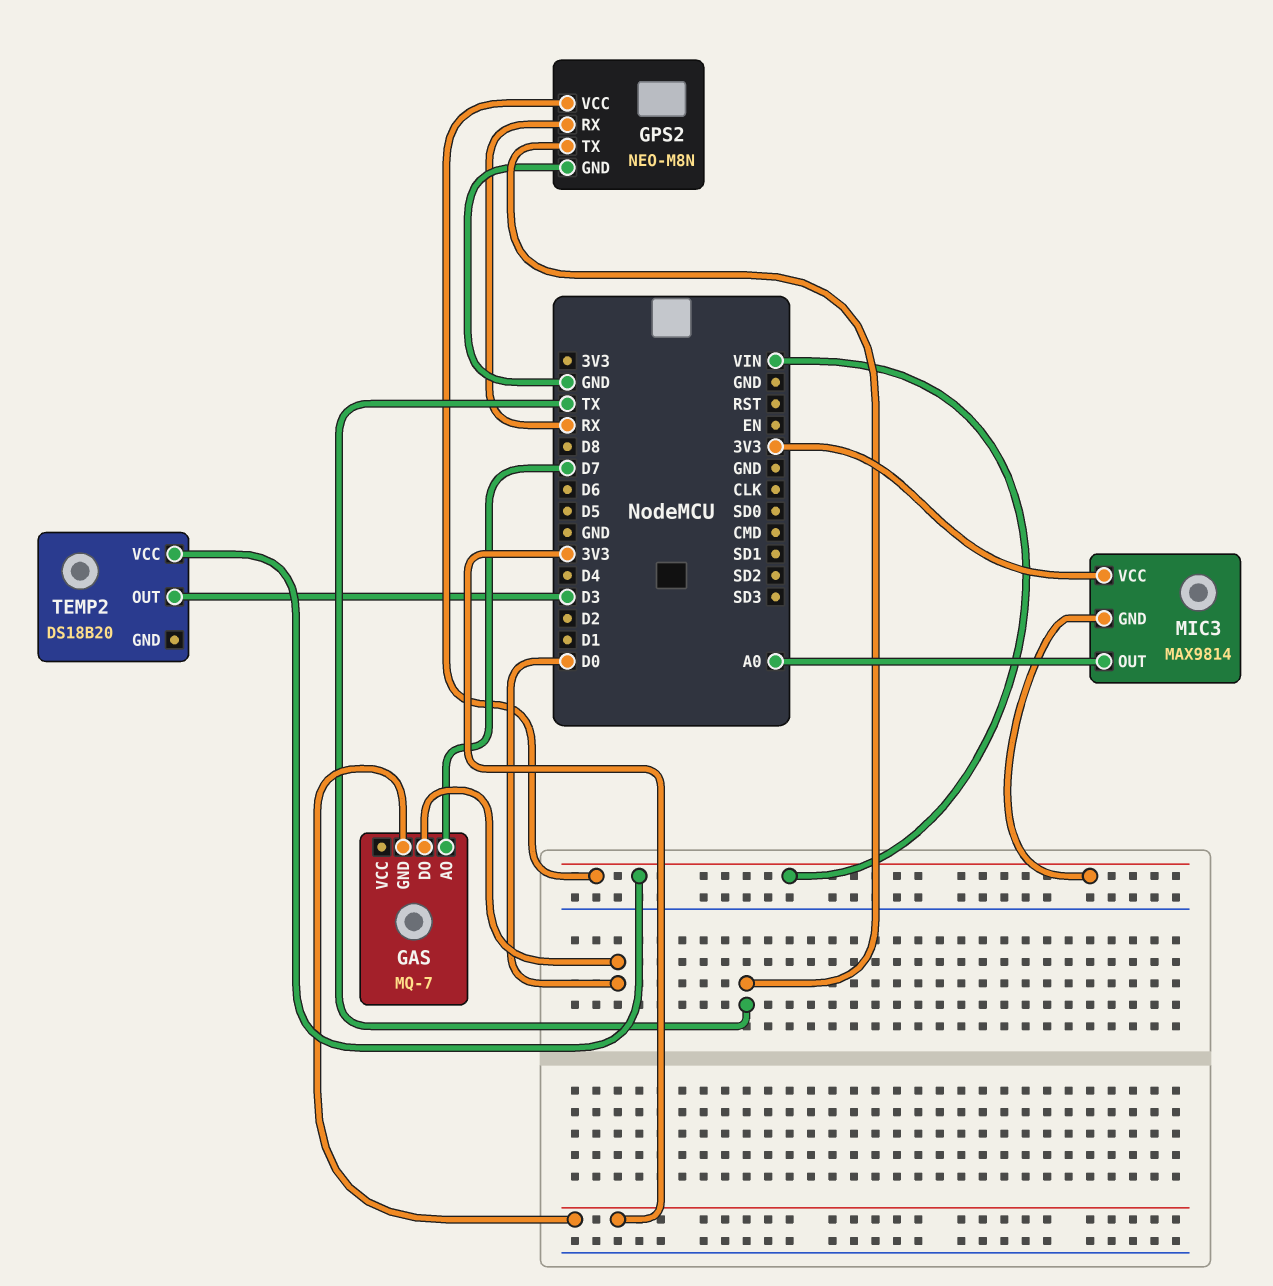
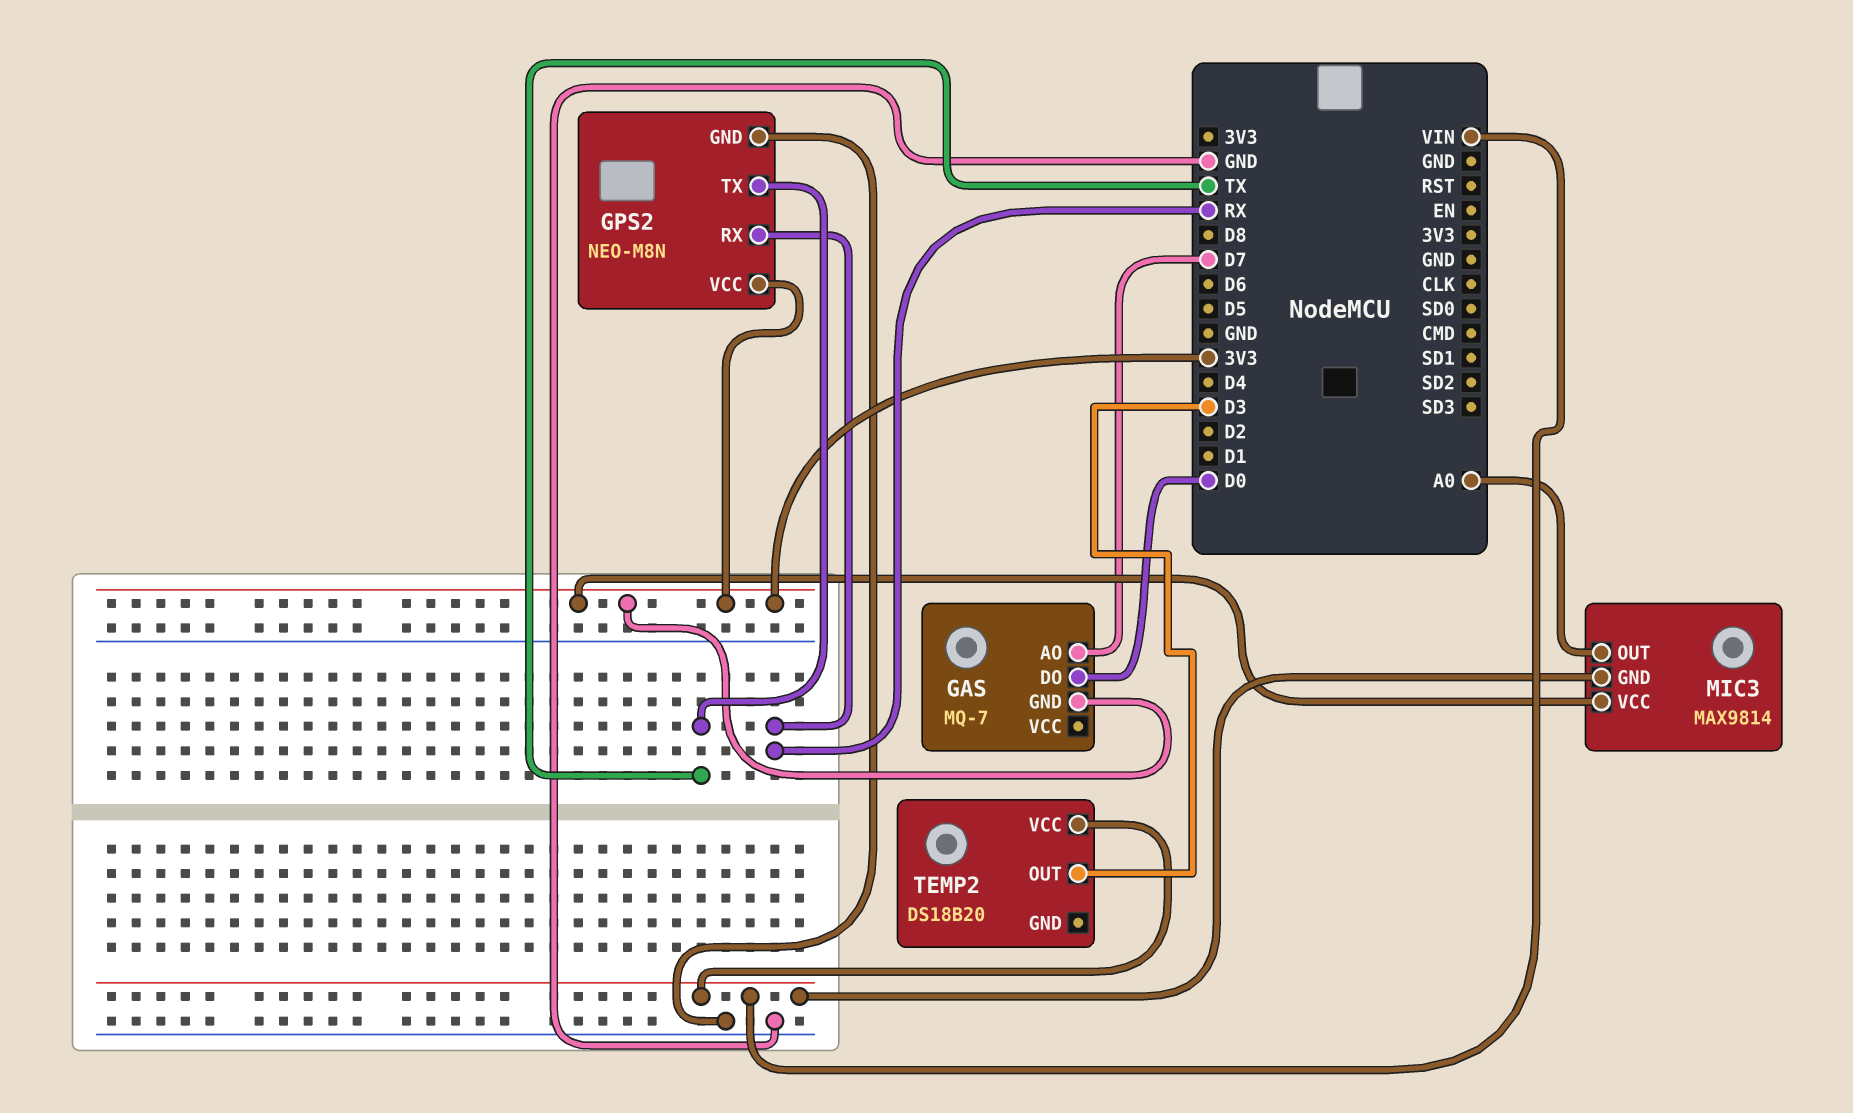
GPS2 pin VCC: VIN -> 3V3

